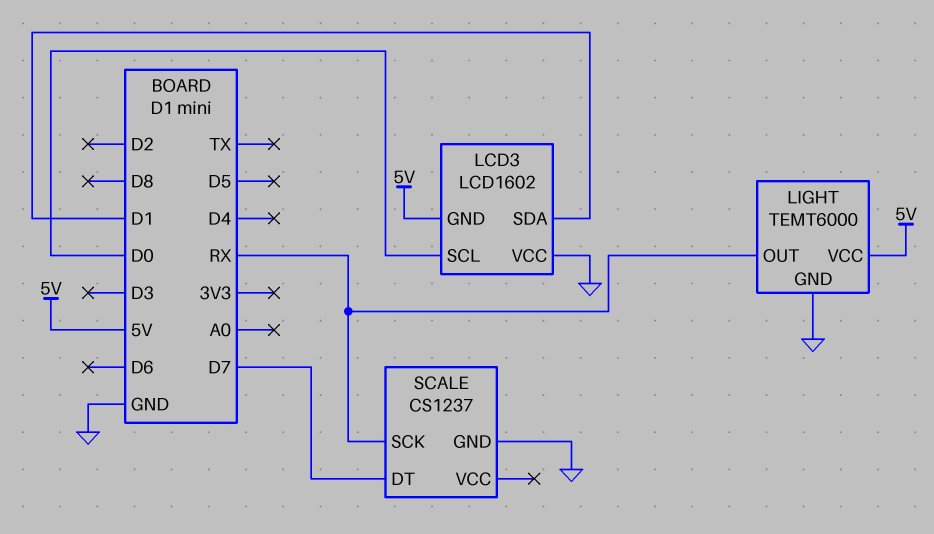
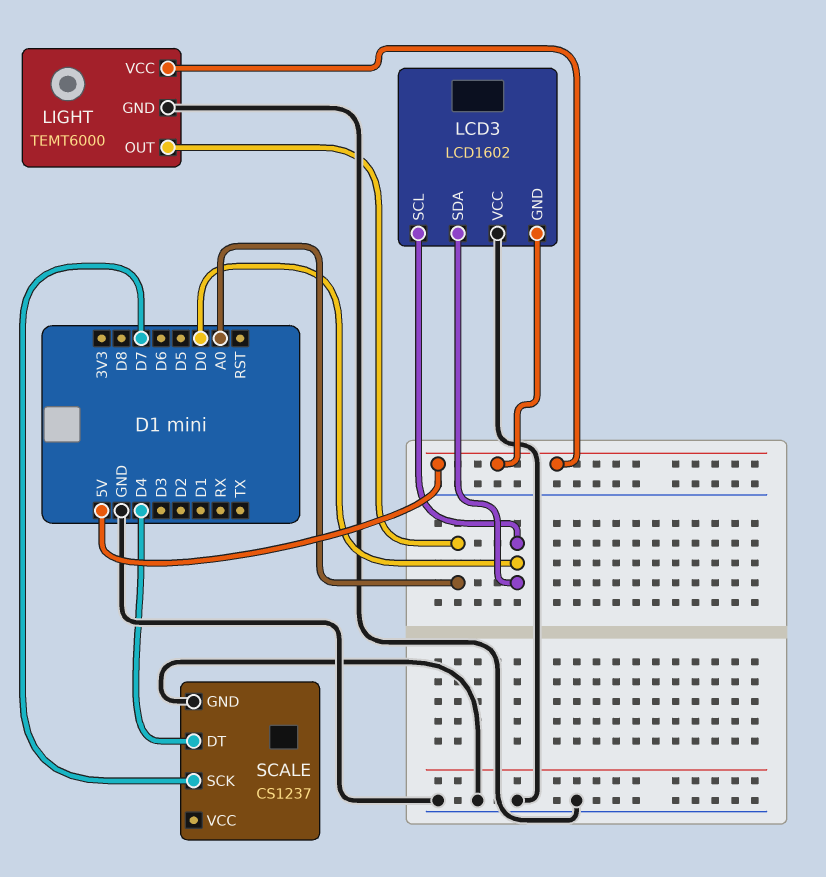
LCD3 pin SDA: D1 -> D0
LIGHT pin OUT: RX -> A0
SCALE pin DT: D7 -> D4
SCALE pin SCK: RX -> D7

